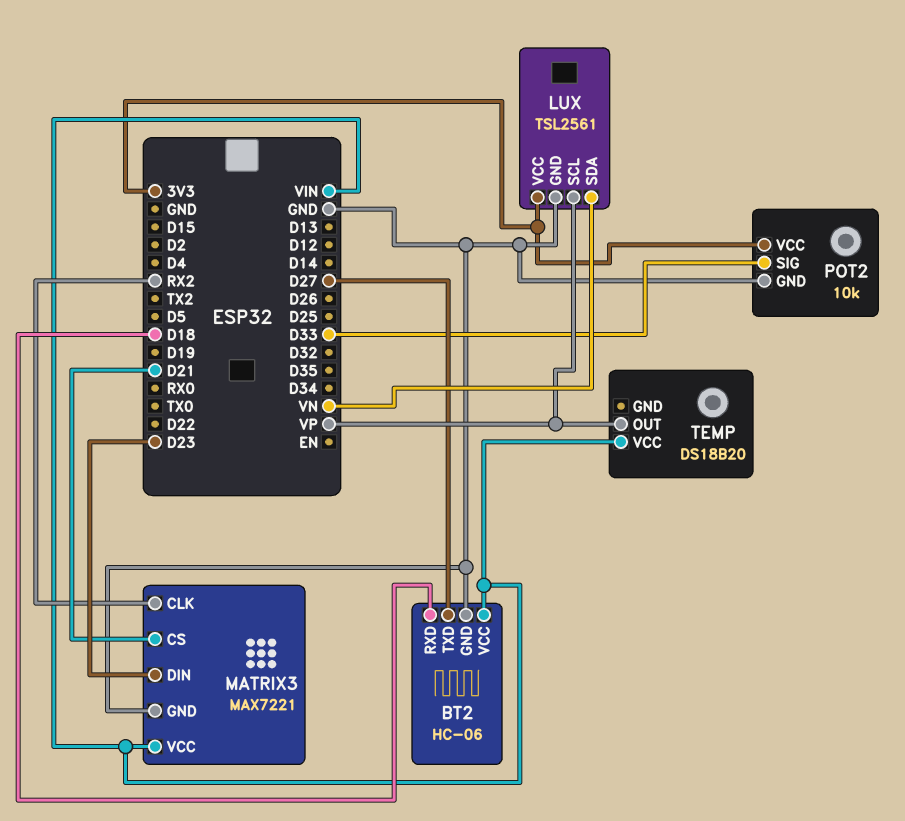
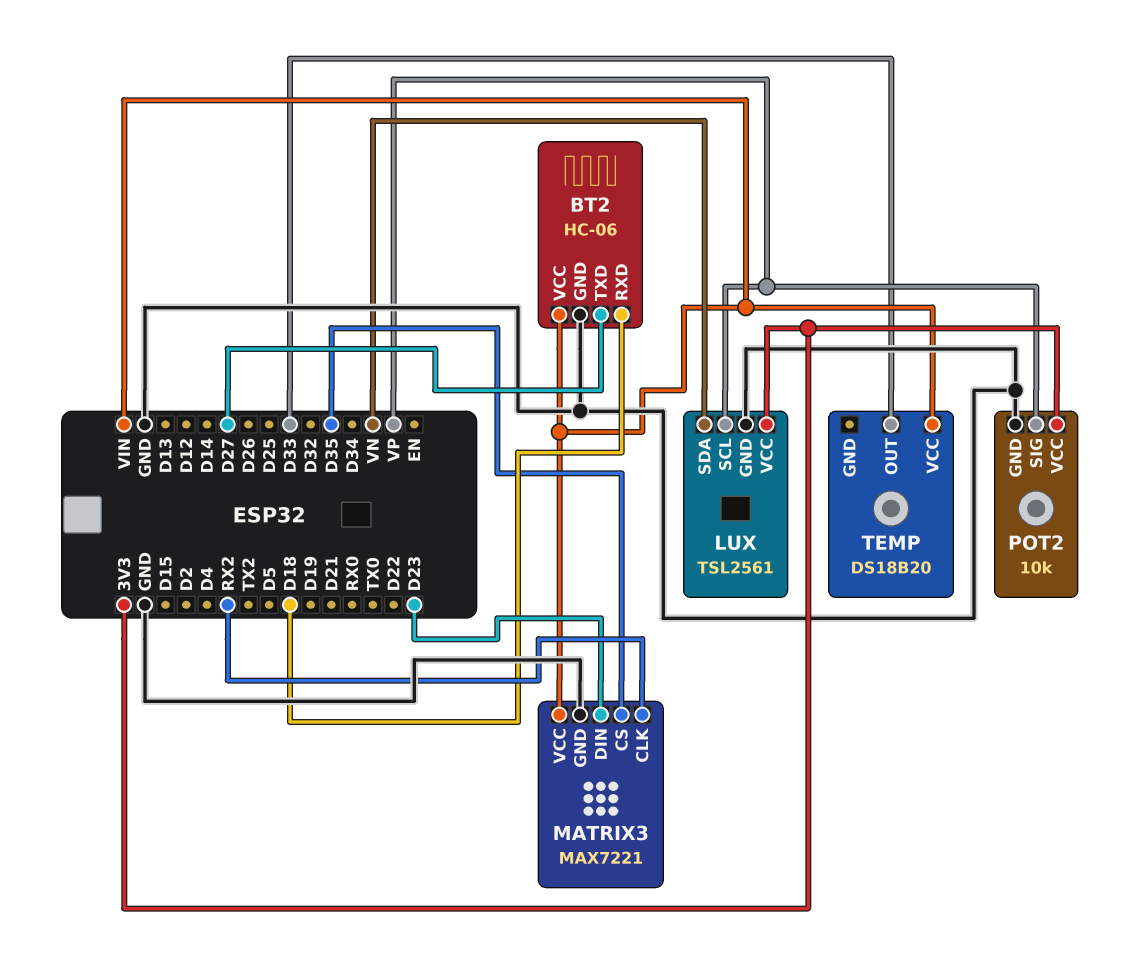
MATRIX3 pin CS: D21 -> D35
POT2 pin SIG: D33 -> VP
TEMP pin OUT: VP -> D33

